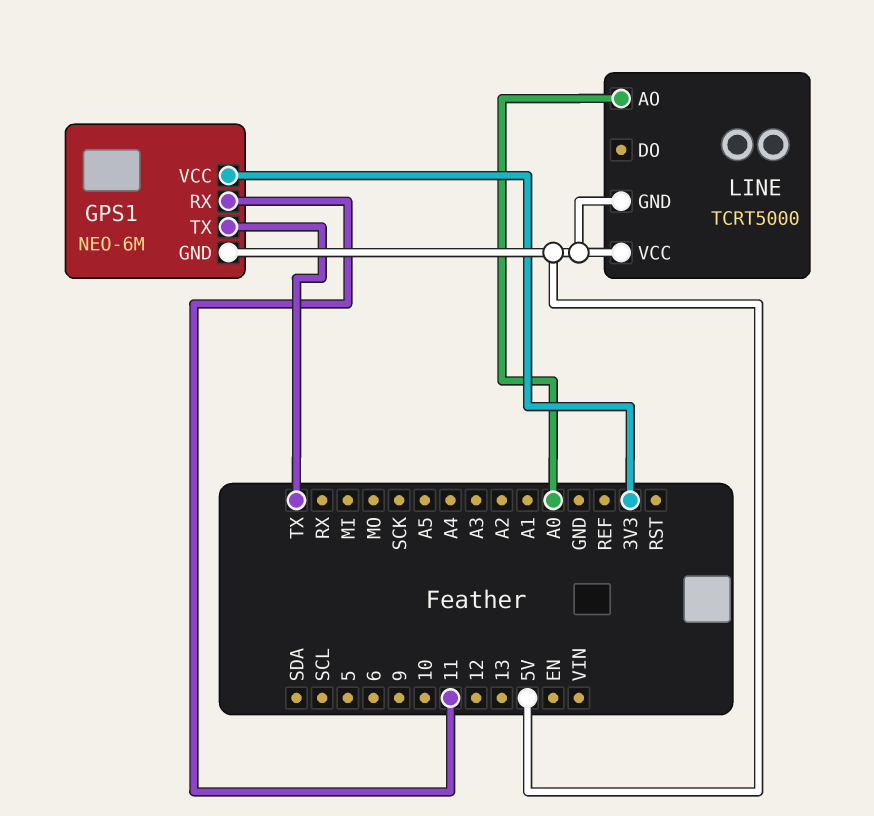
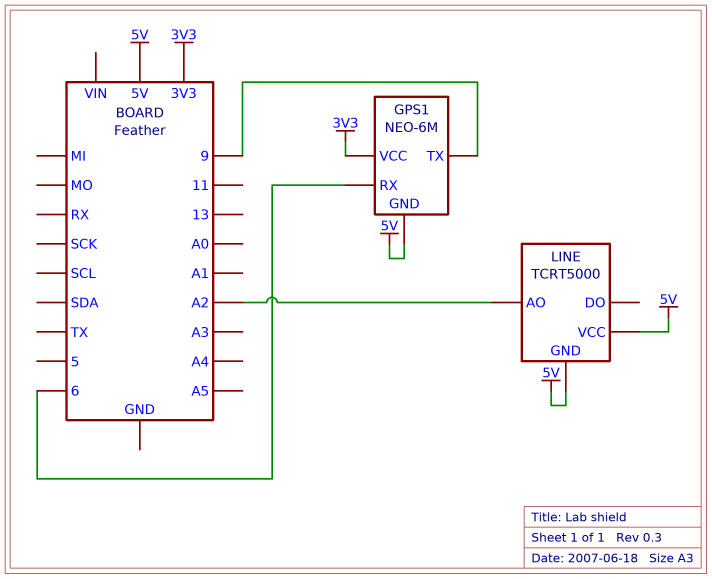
GPS1 pin RX: 11 -> 6
GPS1 pin TX: TX -> 9
LINE pin AO: A0 -> A2

